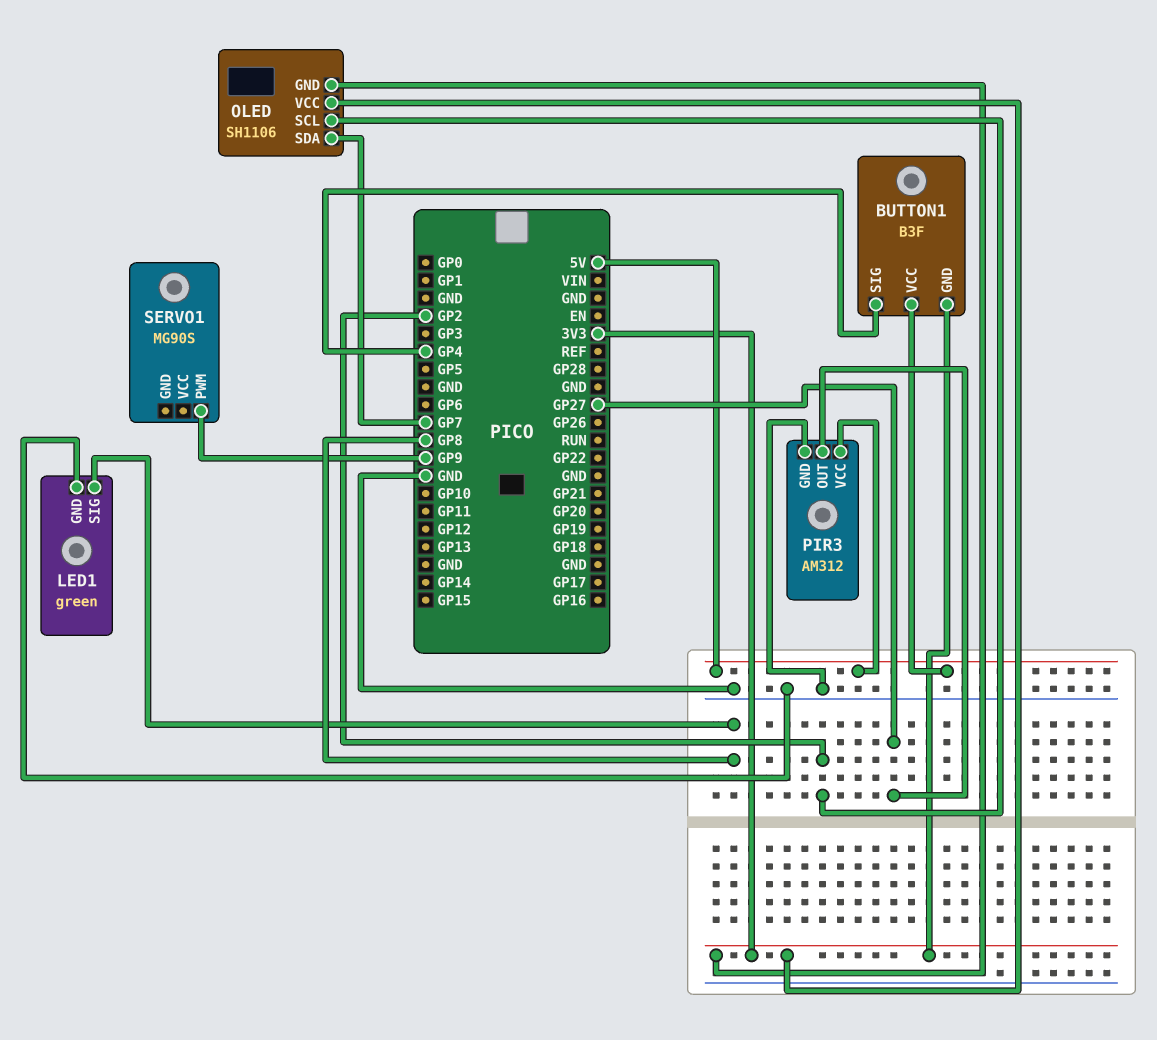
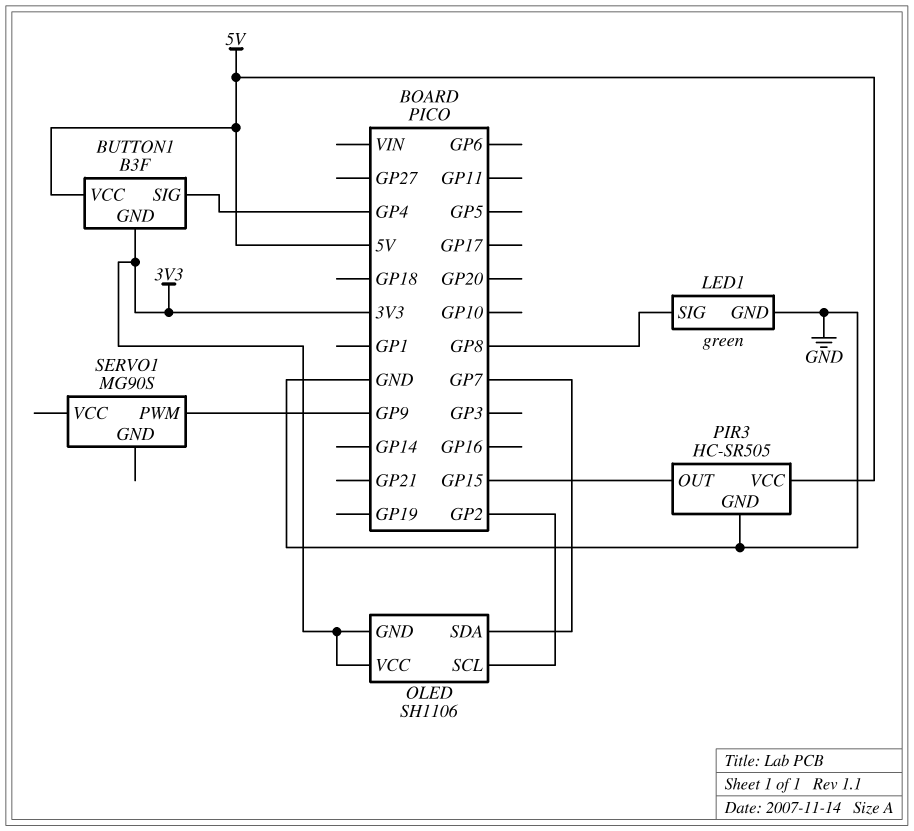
PIR3: AM312 -> HC-SR505
PIR3 pin OUT: GP27 -> GP15

